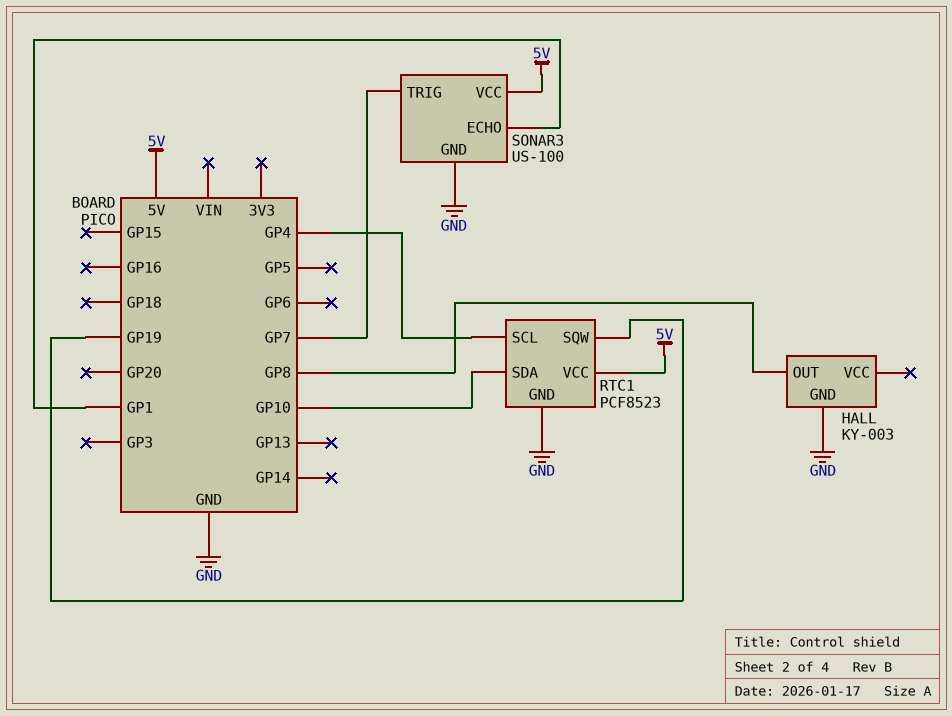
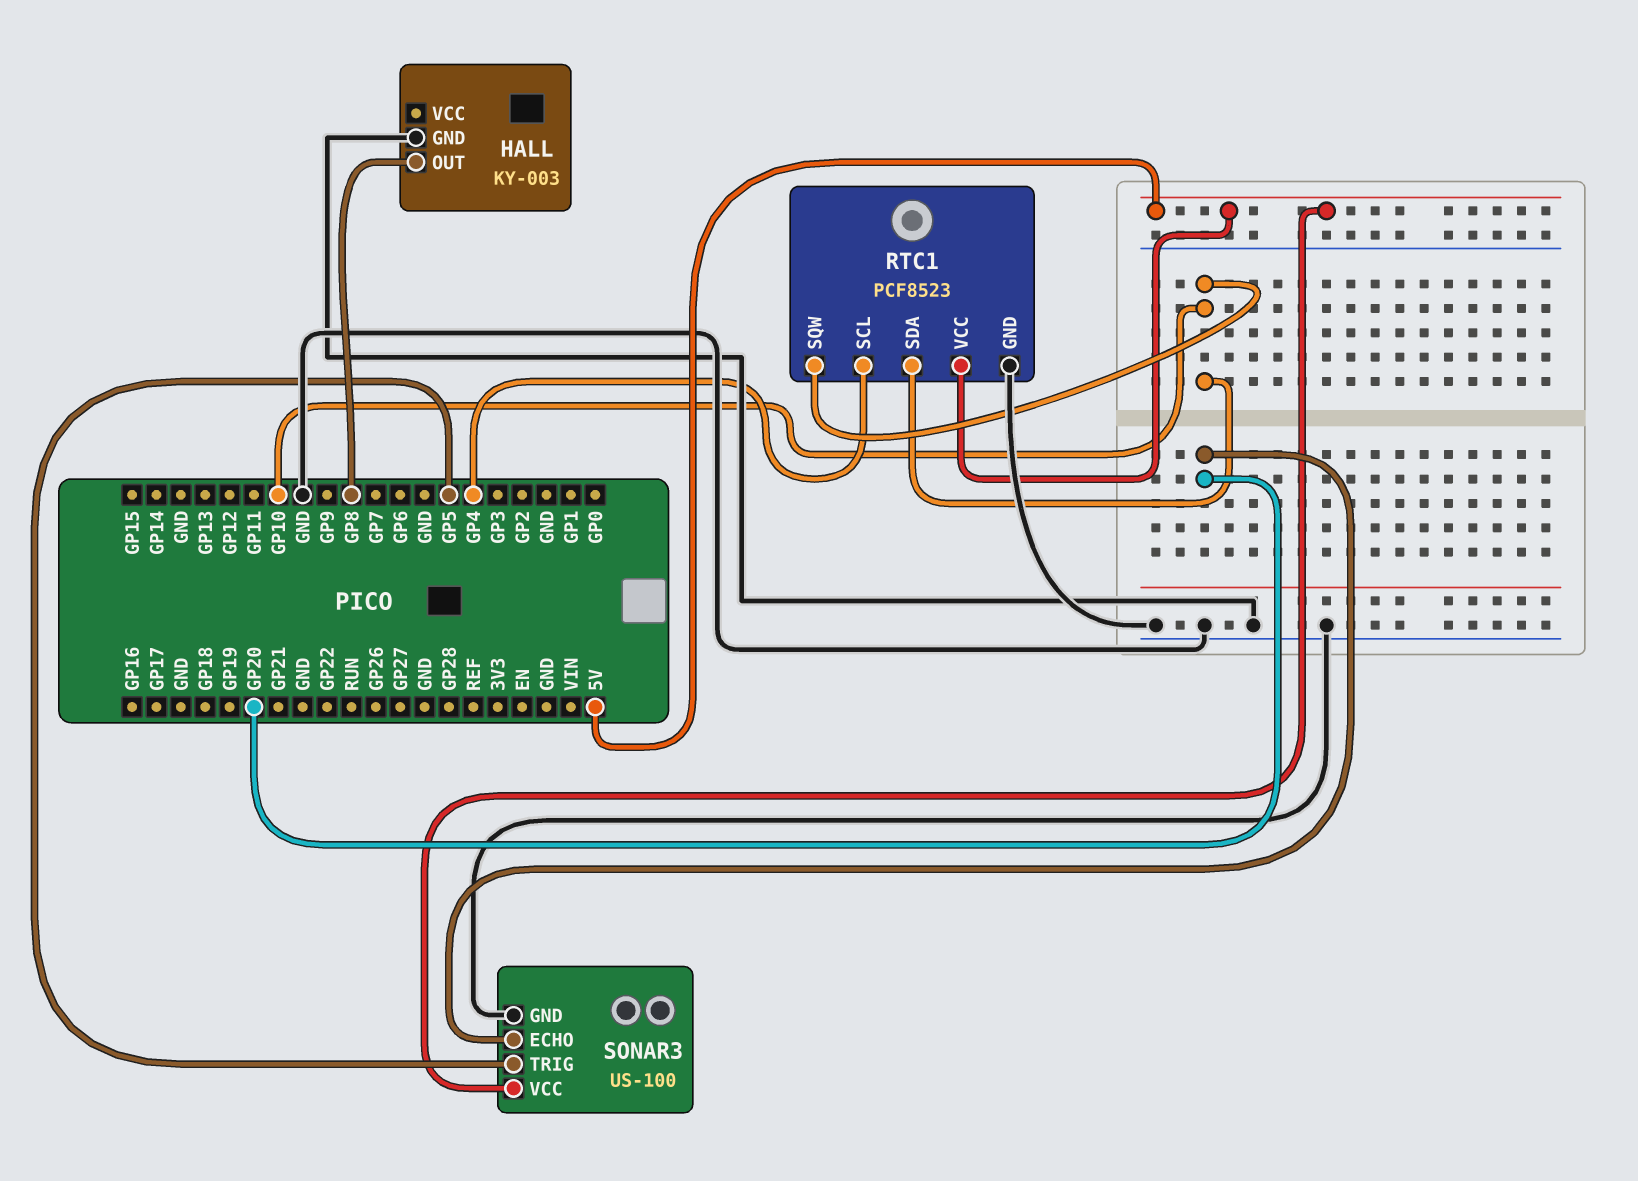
RTC1 pin SQW: GP19 -> GP10
SONAR3 pin ECHO: GP1 -> GP20
SONAR3 pin TRIG: GP7 -> GP5

